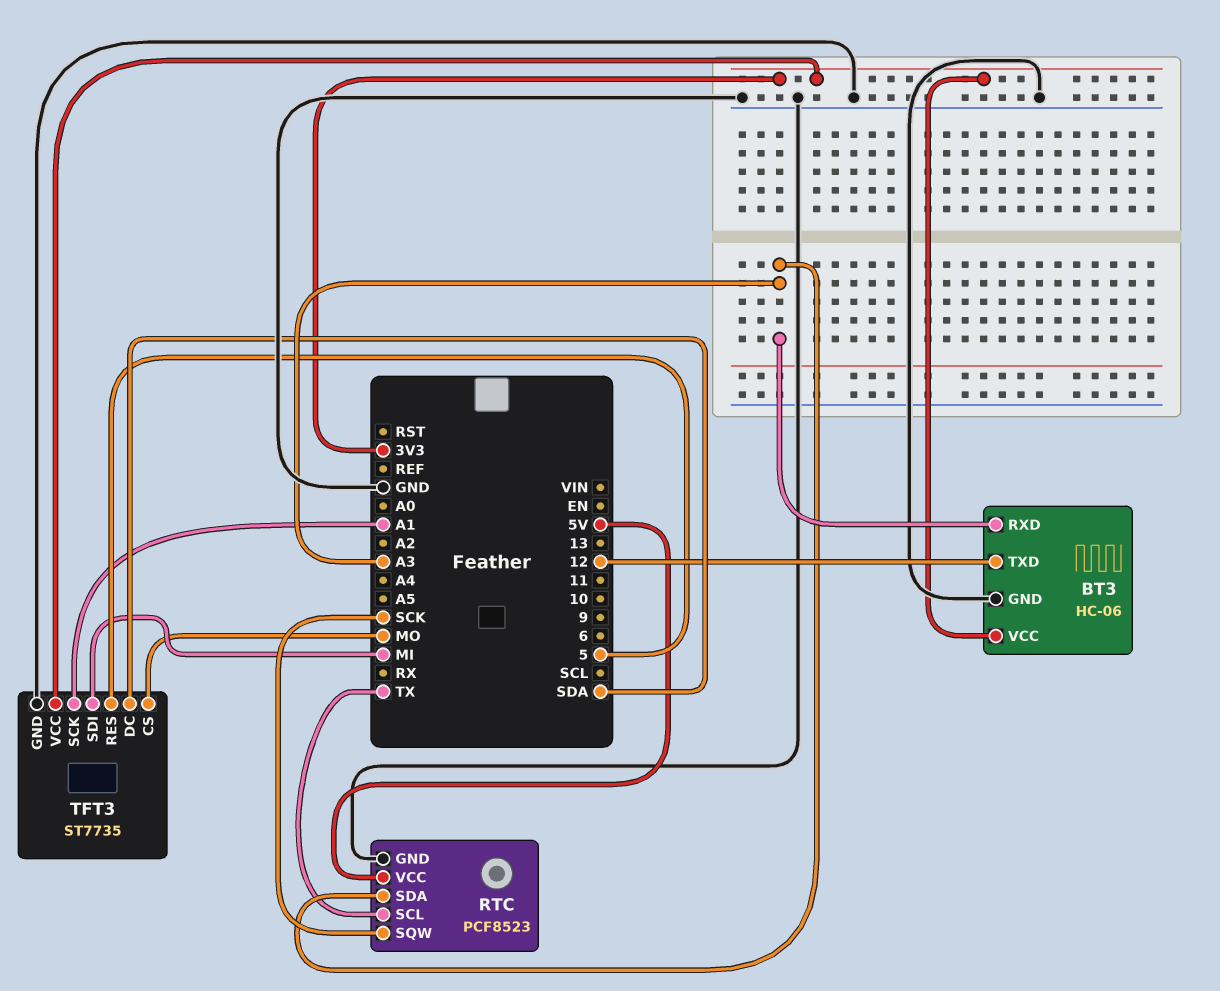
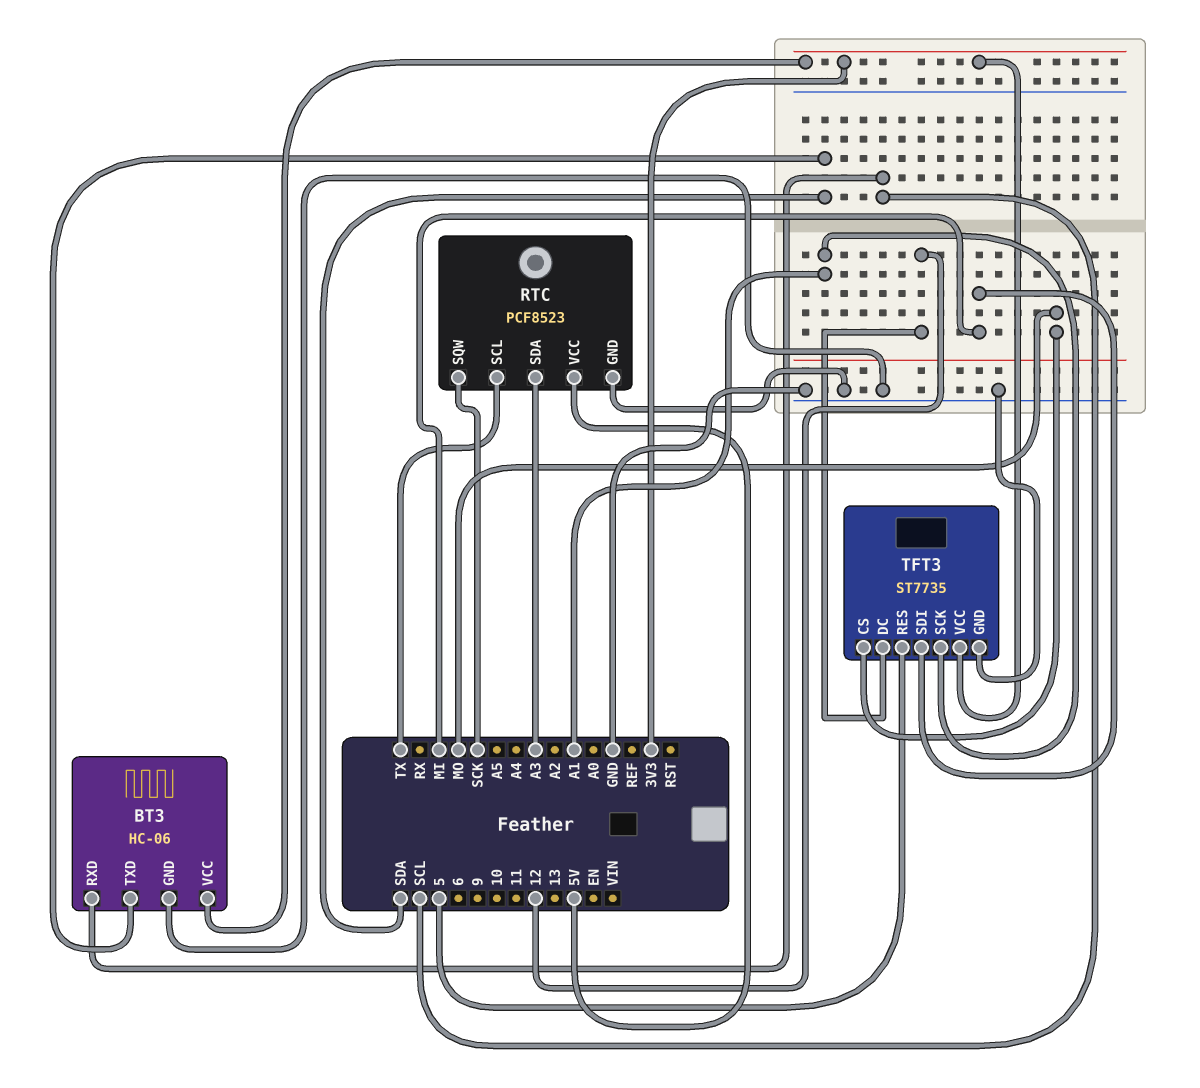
BT3 pin RXD: A3 -> SCL
BT3 pin TXD: 12 -> SDA
TFT3 pin DC: SDA -> 12

